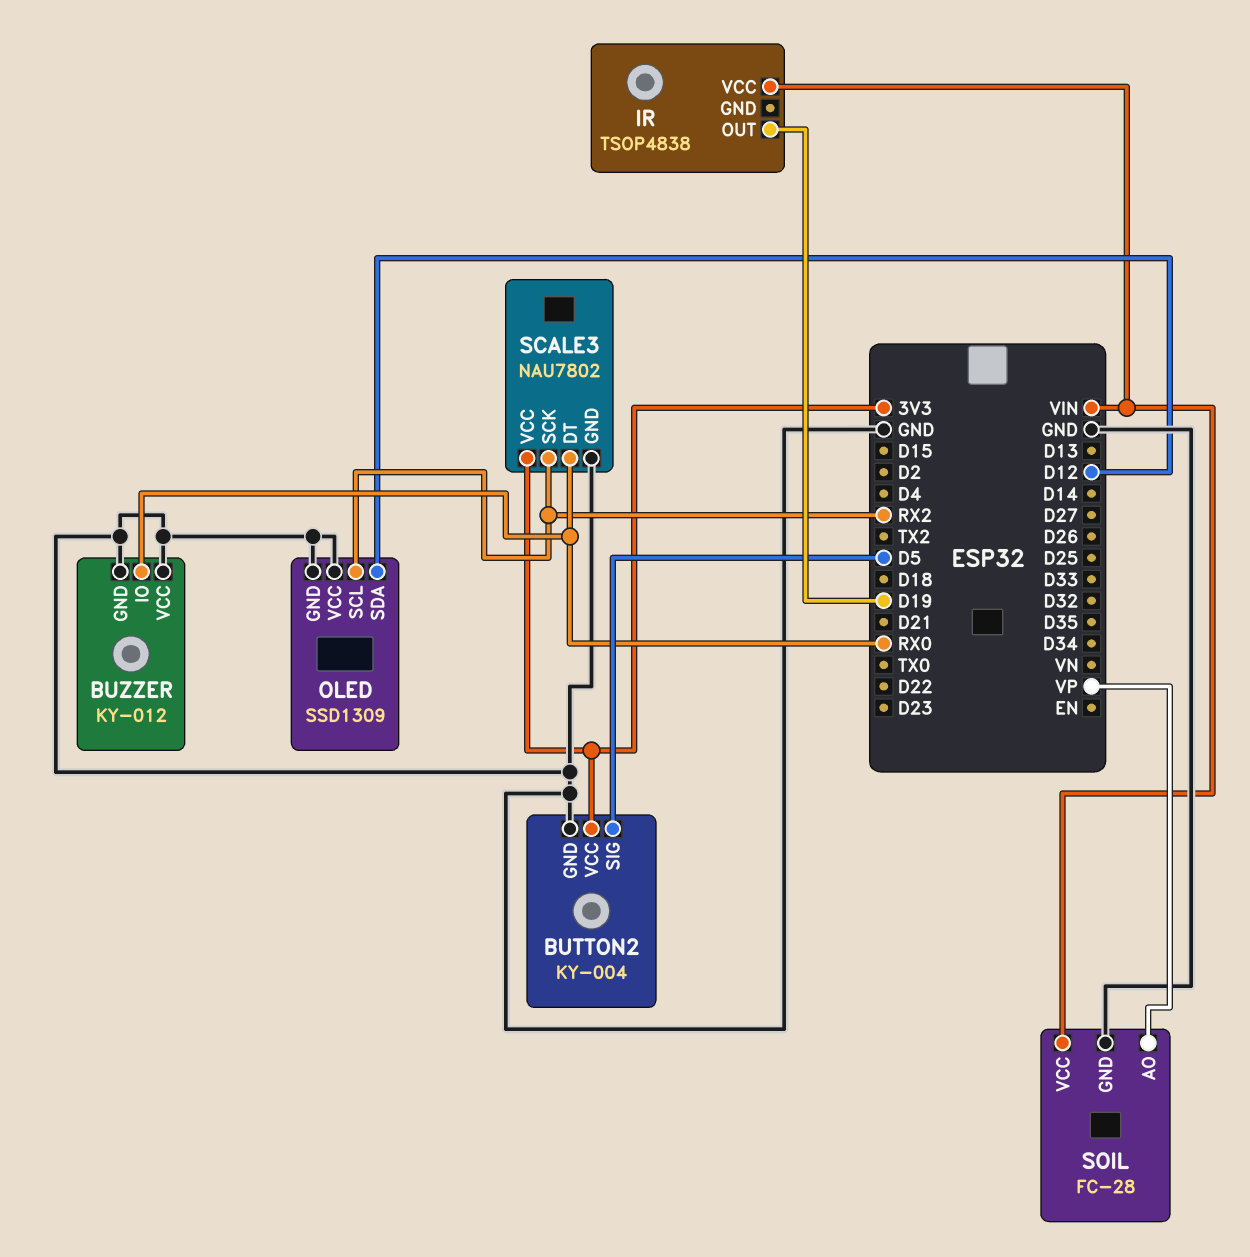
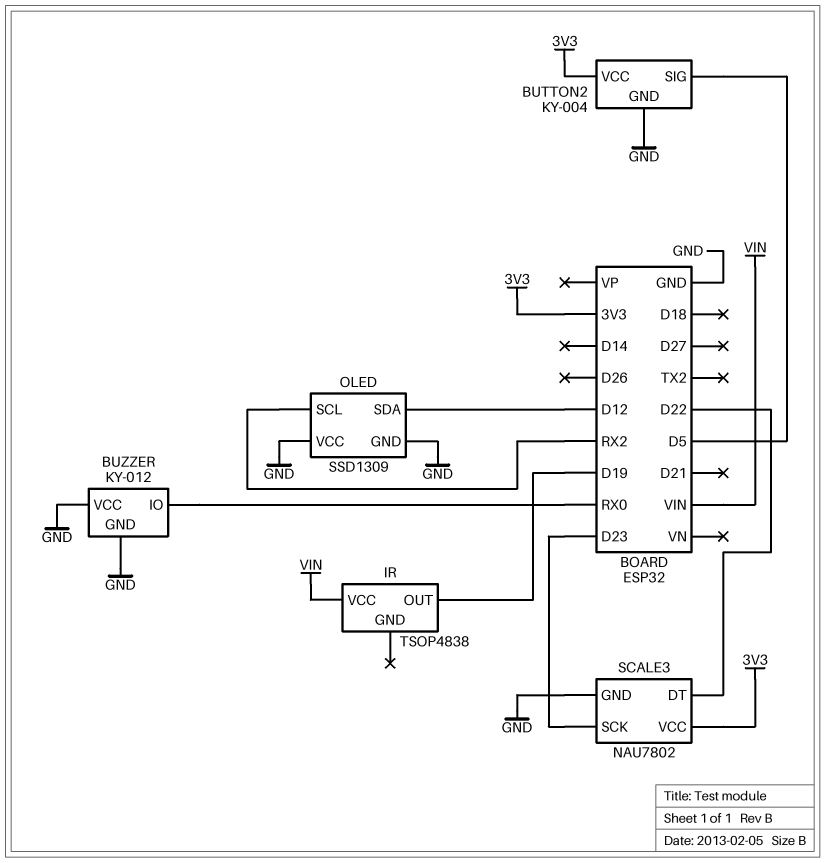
SCALE3 pin DT: RX0 -> D22
SCALE3 pin SCK: RX2 -> D23
SOIL: FC-28 -> none
SOIL pin AO: VP -> none
SOIL pin GND: GND -> none
SOIL pin VCC: VIN -> none

